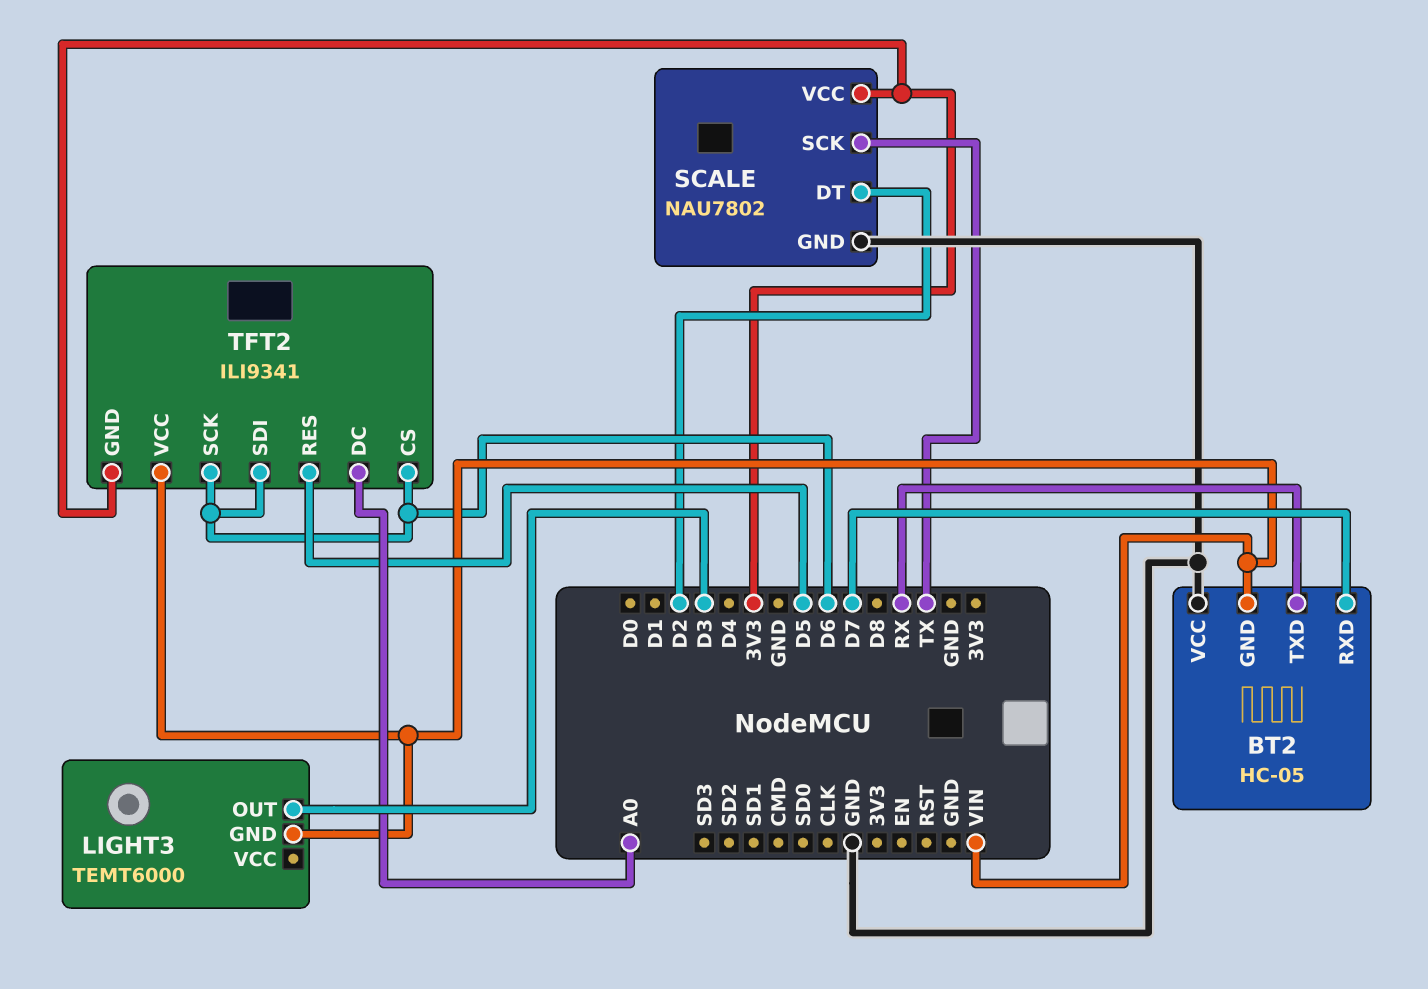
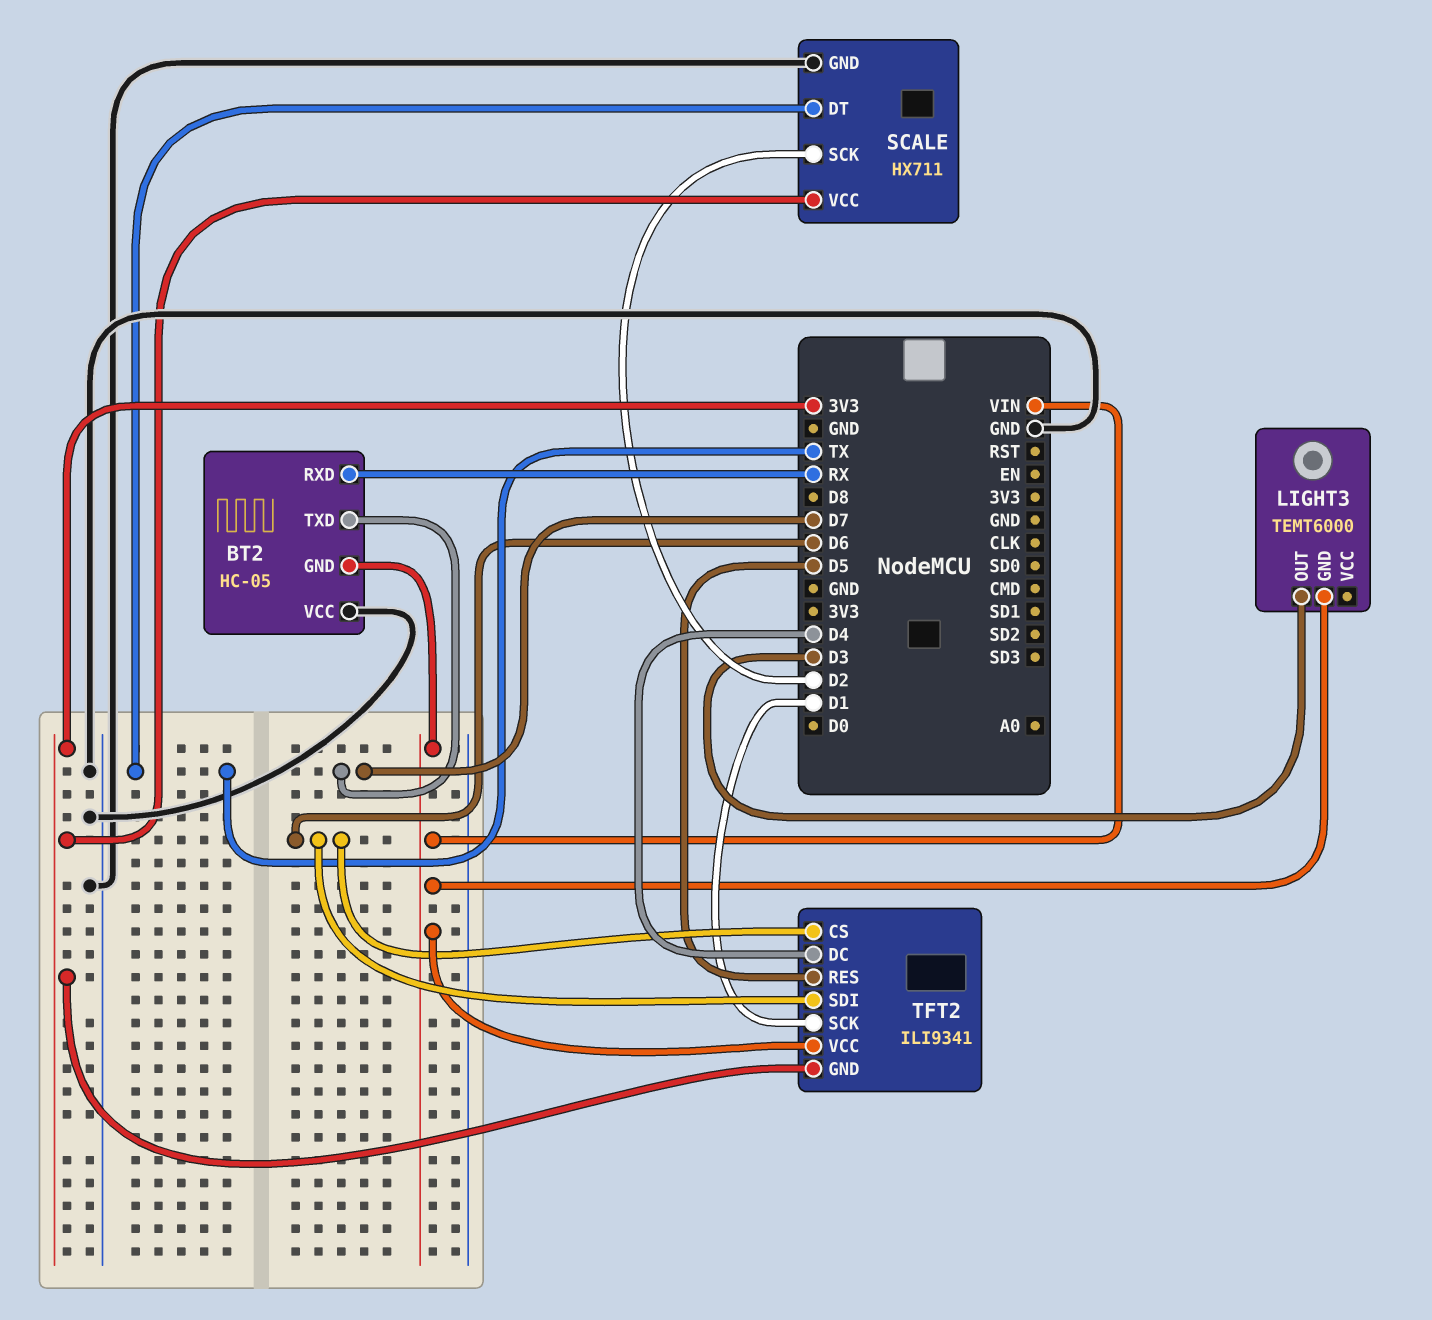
BT2 pin RXD: D7 -> RX
BT2 pin TXD: RX -> D7
SCALE: NAU7802 -> HX711
SCALE pin DT: D2 -> TX
SCALE pin SCK: TX -> D2
TFT2 pin DC: A0 -> D4
TFT2 pin SCK: D6 -> D1

